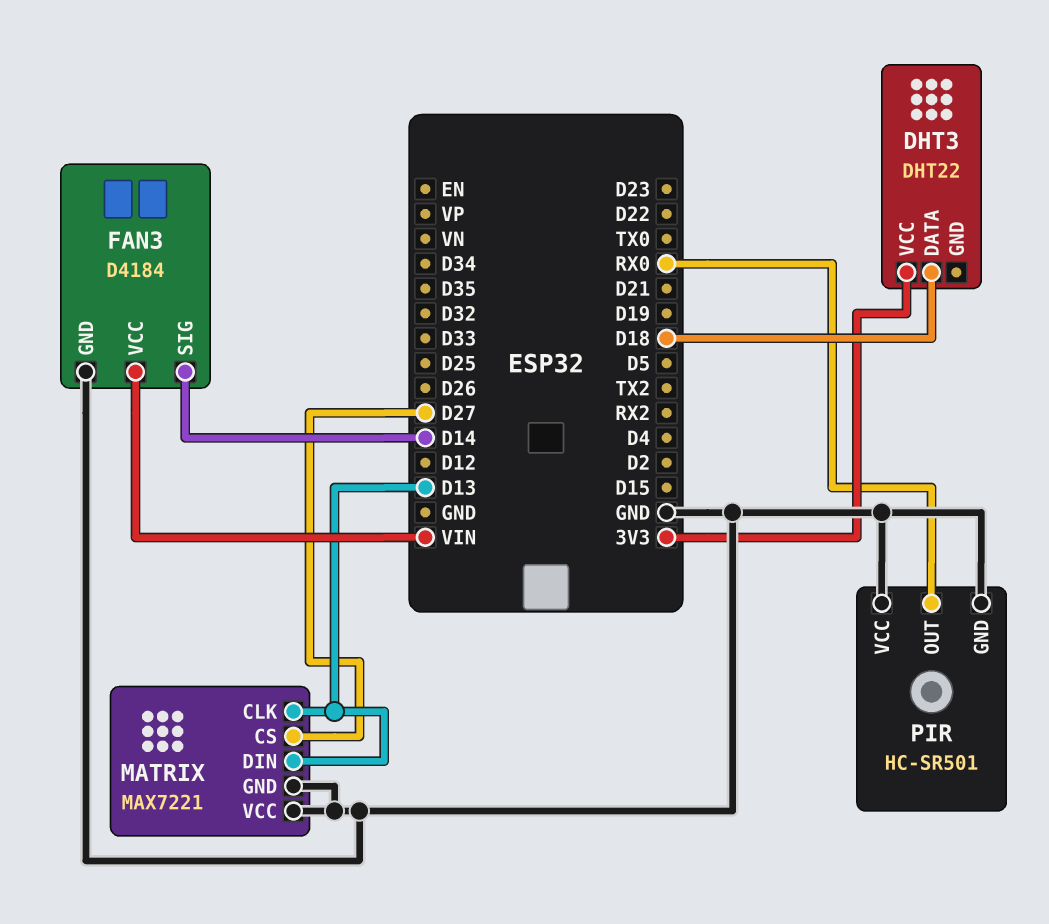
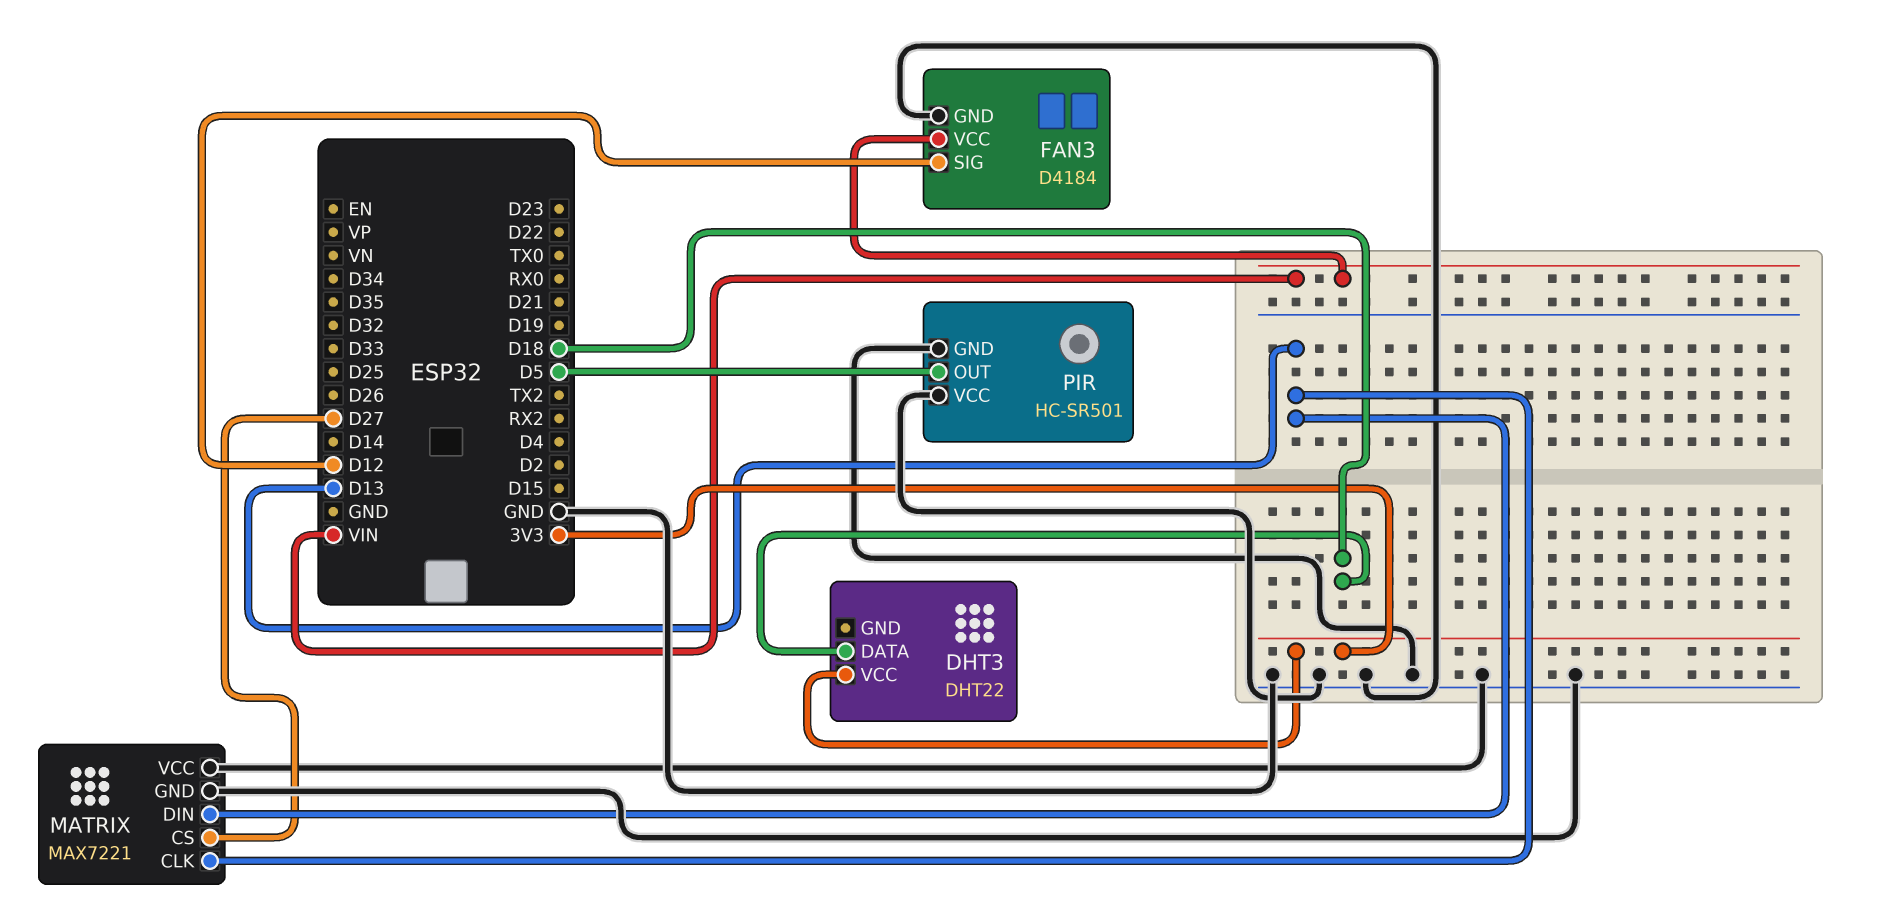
FAN3 pin SIG: D14 -> D12
PIR pin OUT: RX0 -> D5

